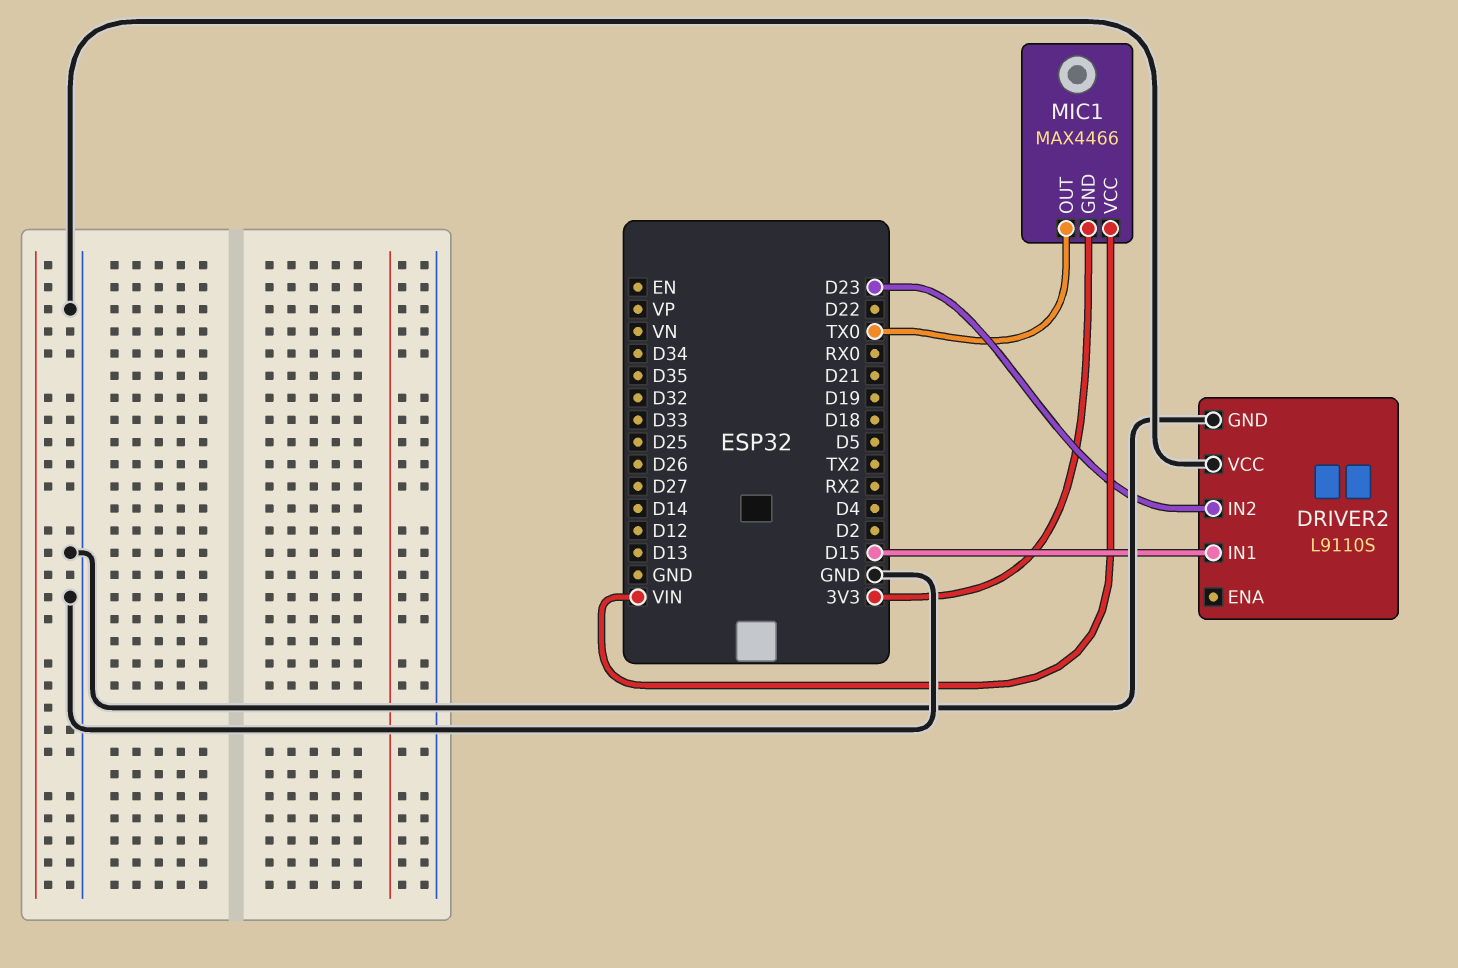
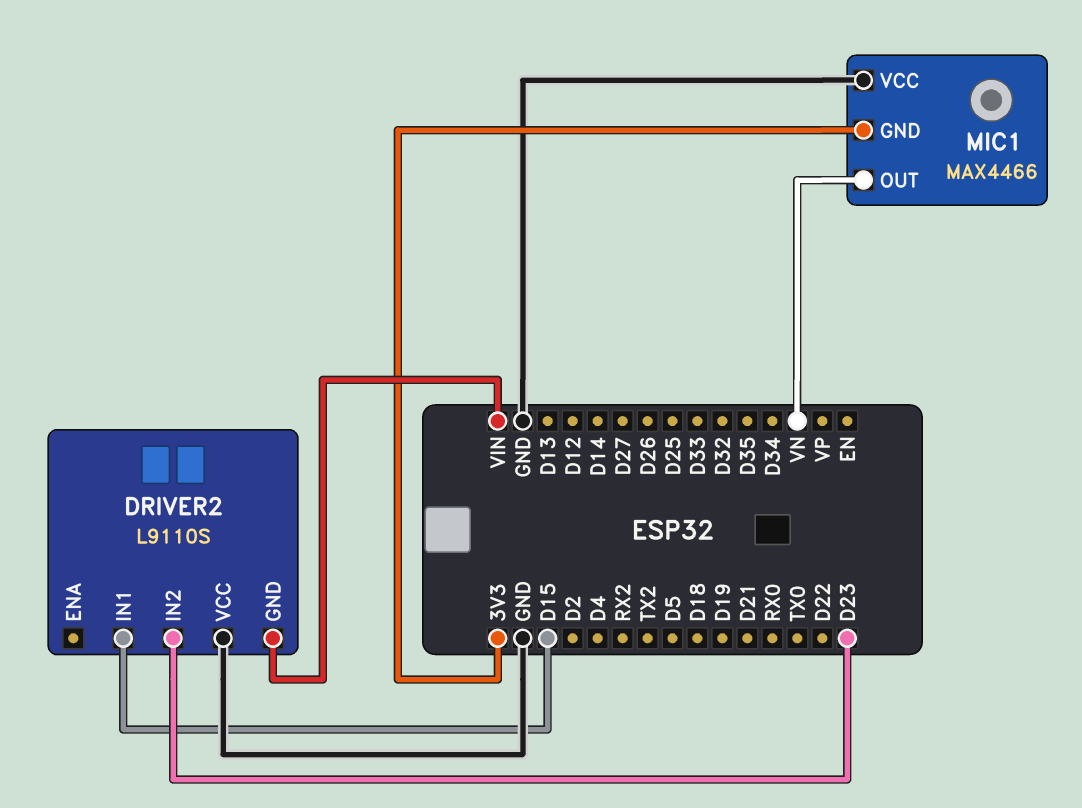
DRIVER2 pin GND: GND -> VIN
MIC1 pin OUT: TX0 -> VN
MIC1 pin VCC: VIN -> GND

